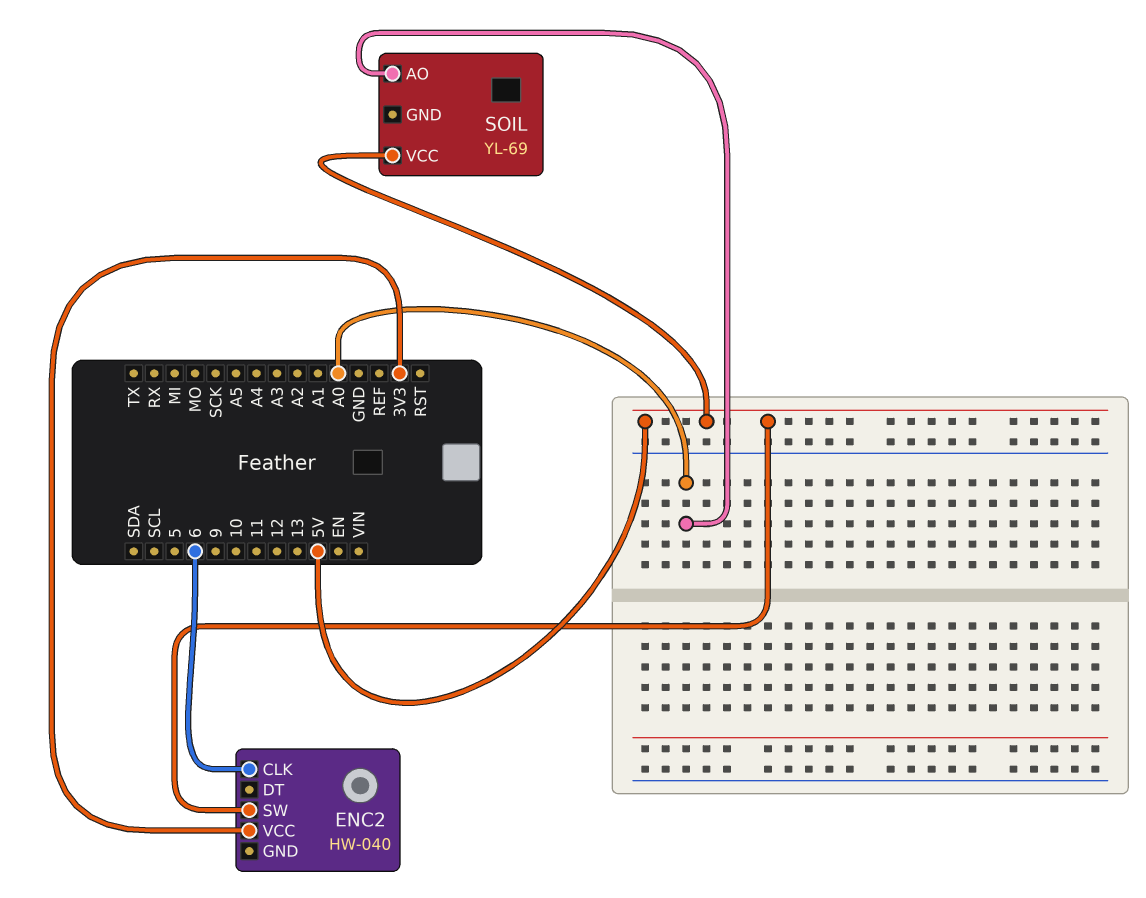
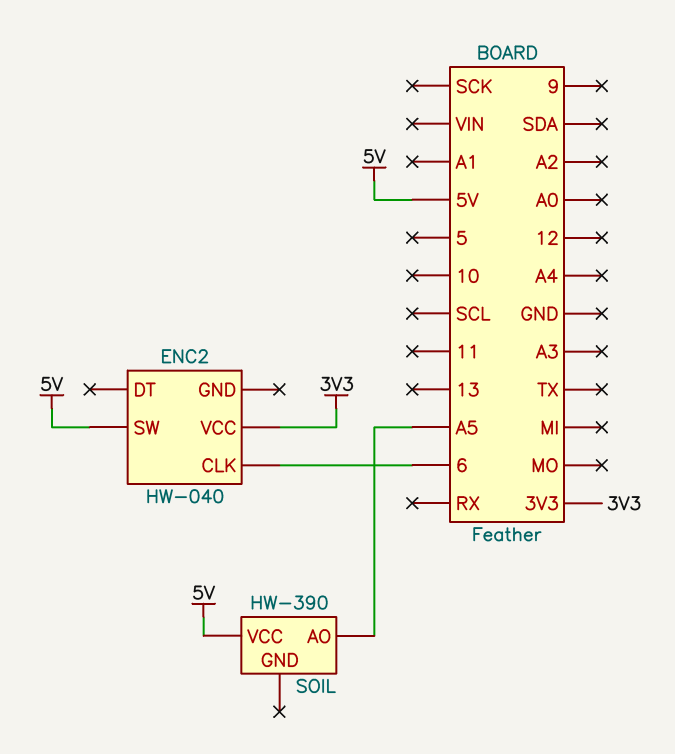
SOIL: YL-69 -> HW-390
SOIL pin AO: A0 -> A5

